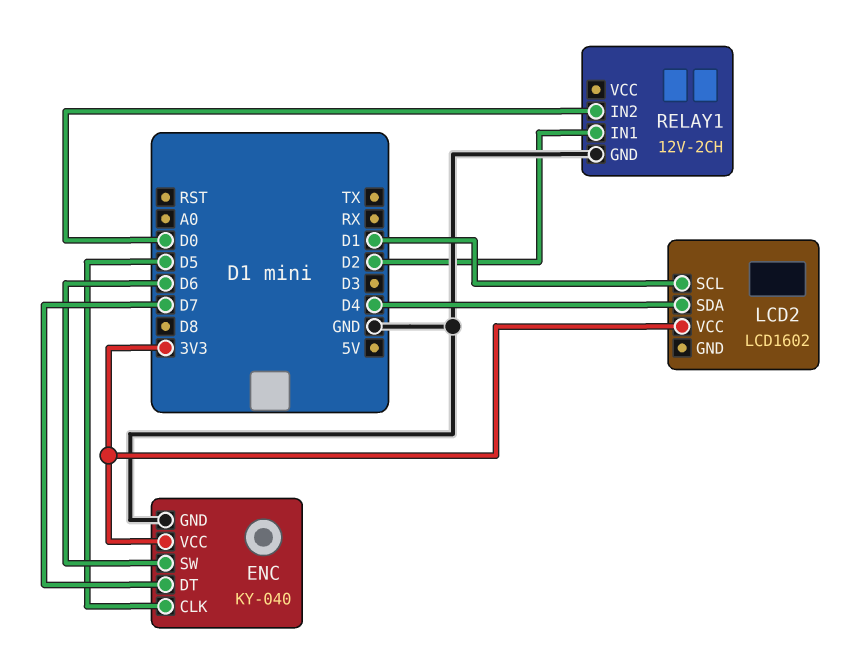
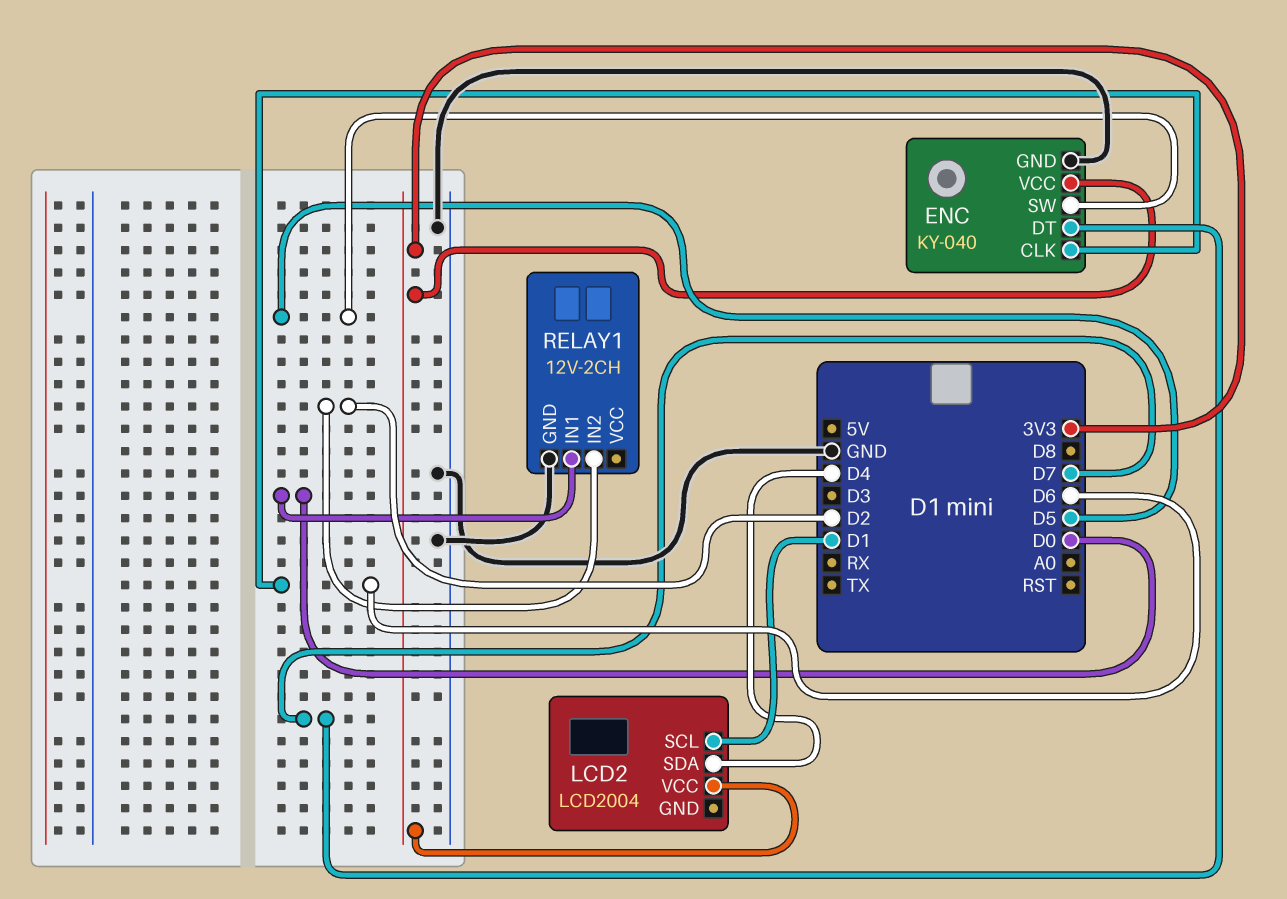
ENC pin CLK: D5 -> D6
ENC pin SW: D6 -> D5
LCD2: LCD1602 -> LCD2004
RELAY1 pin IN1: D2 -> D0
RELAY1 pin IN2: D0 -> D2

